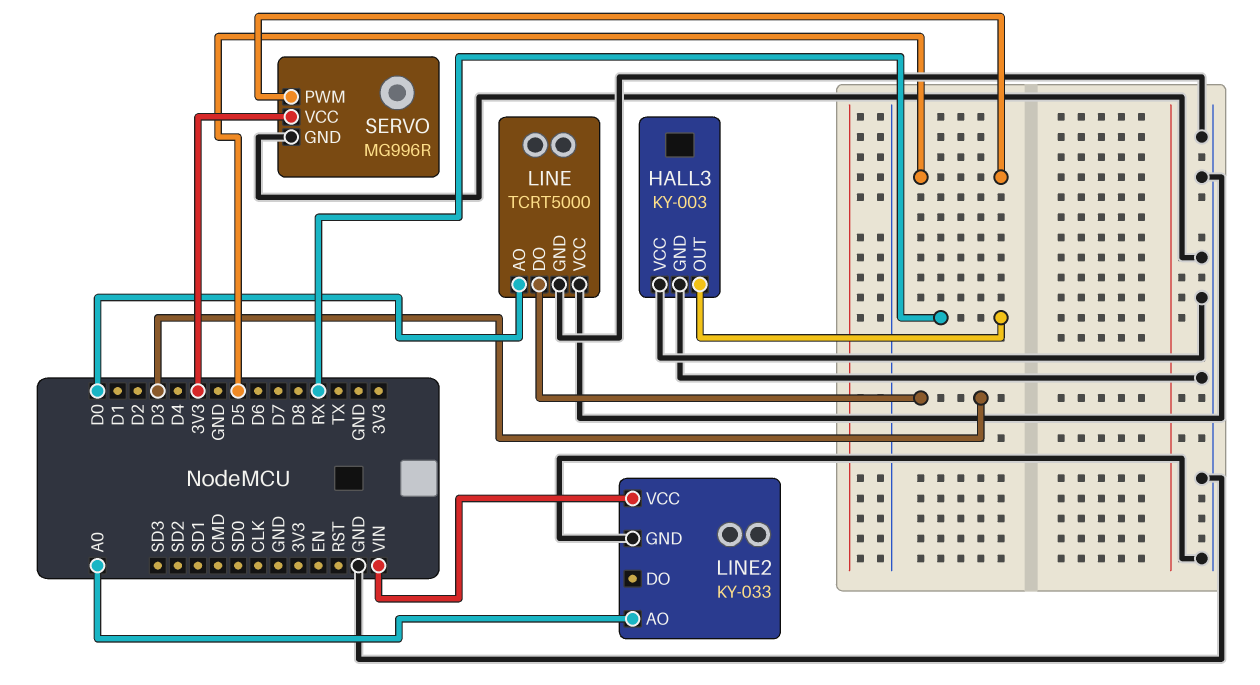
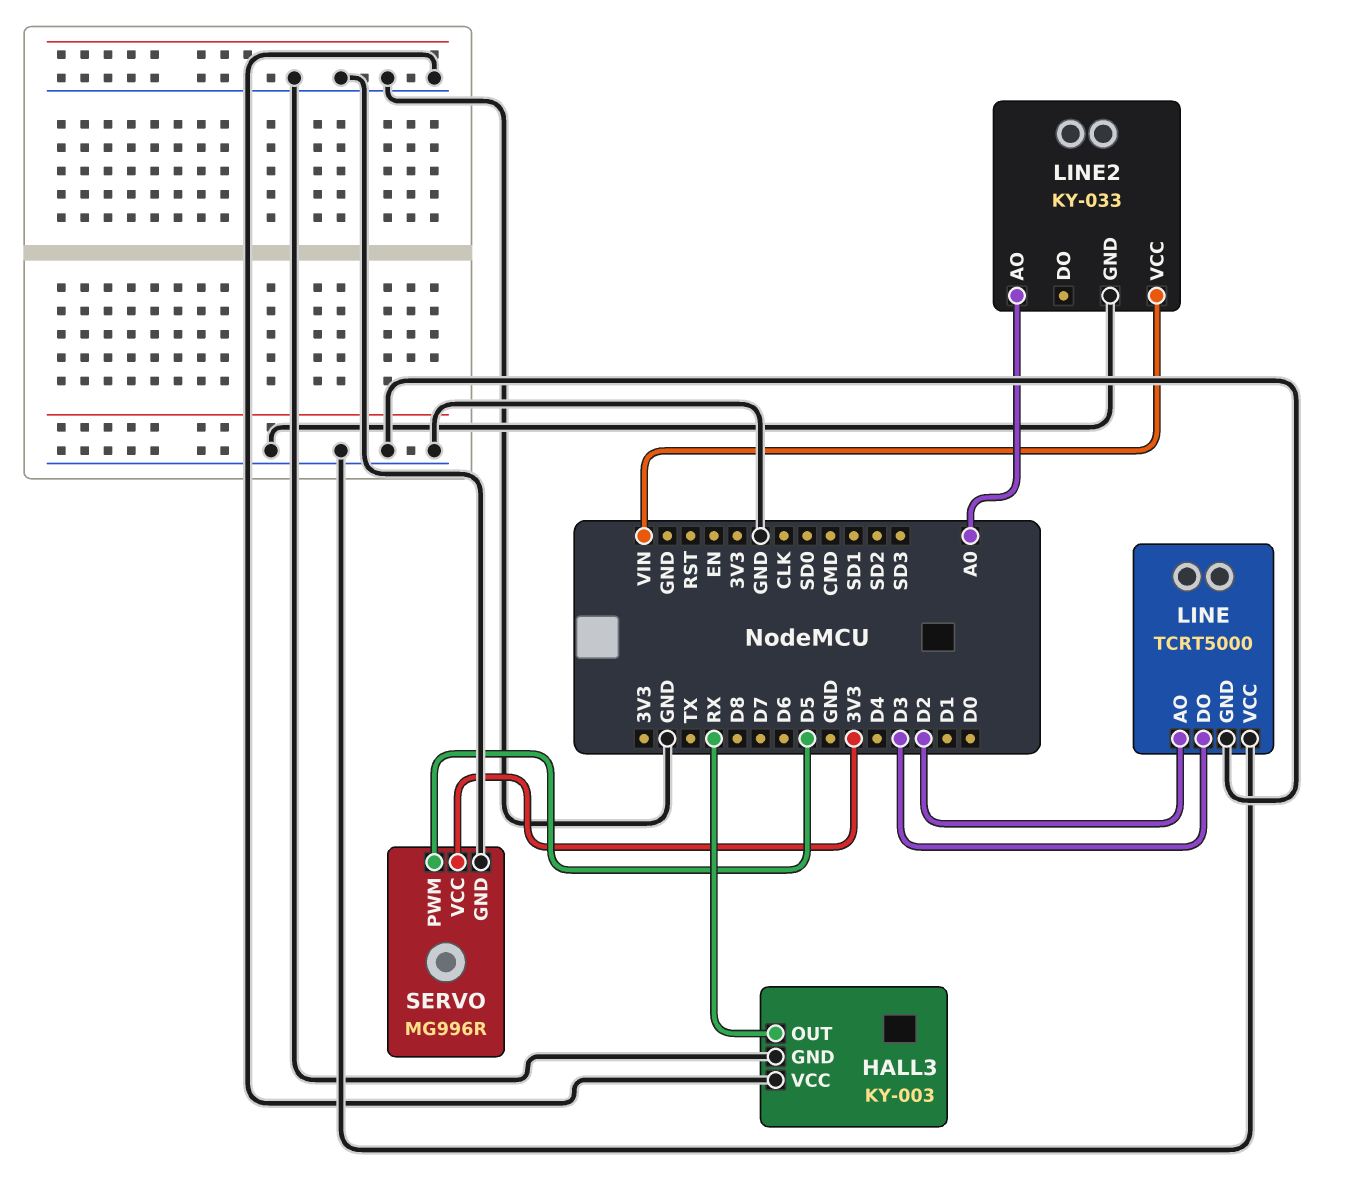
LINE pin AO: D0 -> D2

